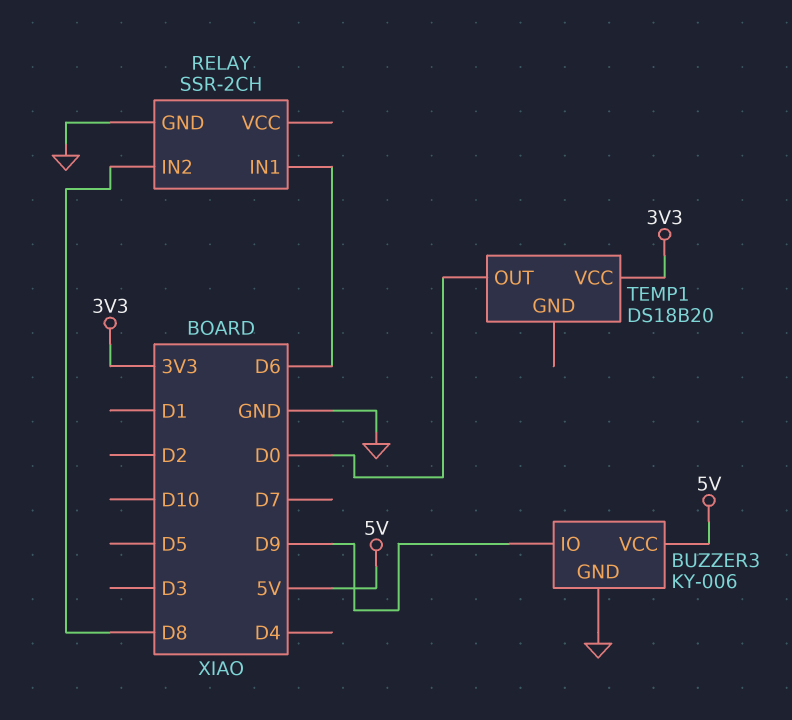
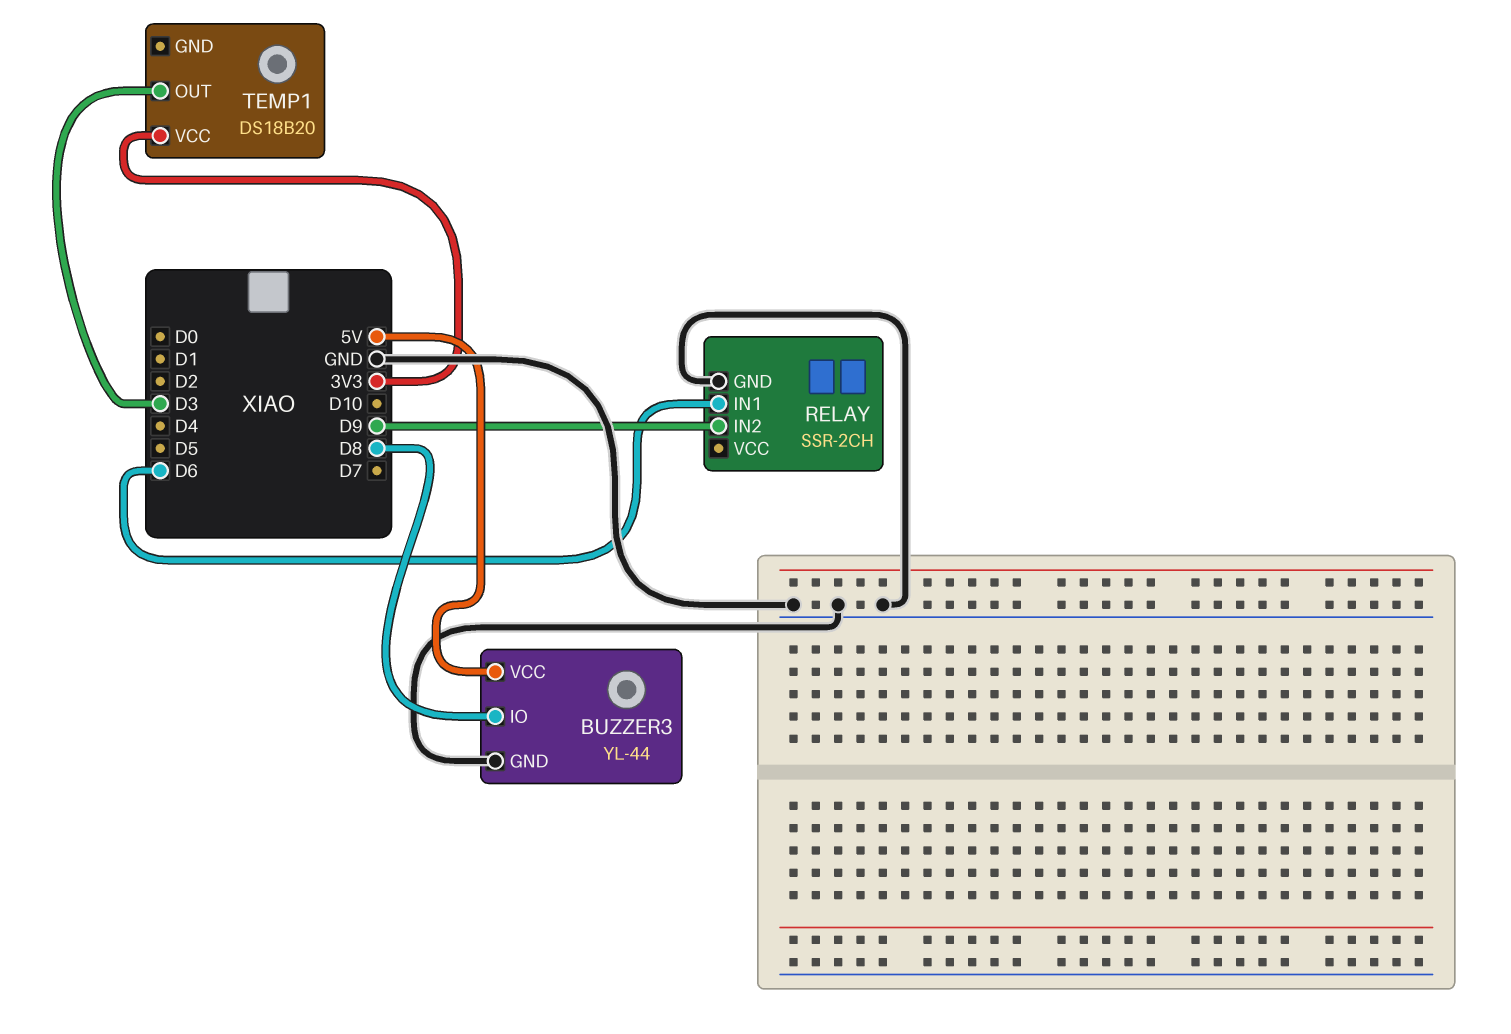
BUZZER3: KY-006 -> YL-44
BUZZER3 pin IO: D9 -> D8
RELAY pin IN2: D8 -> D9
TEMP1 pin OUT: D0 -> D3

